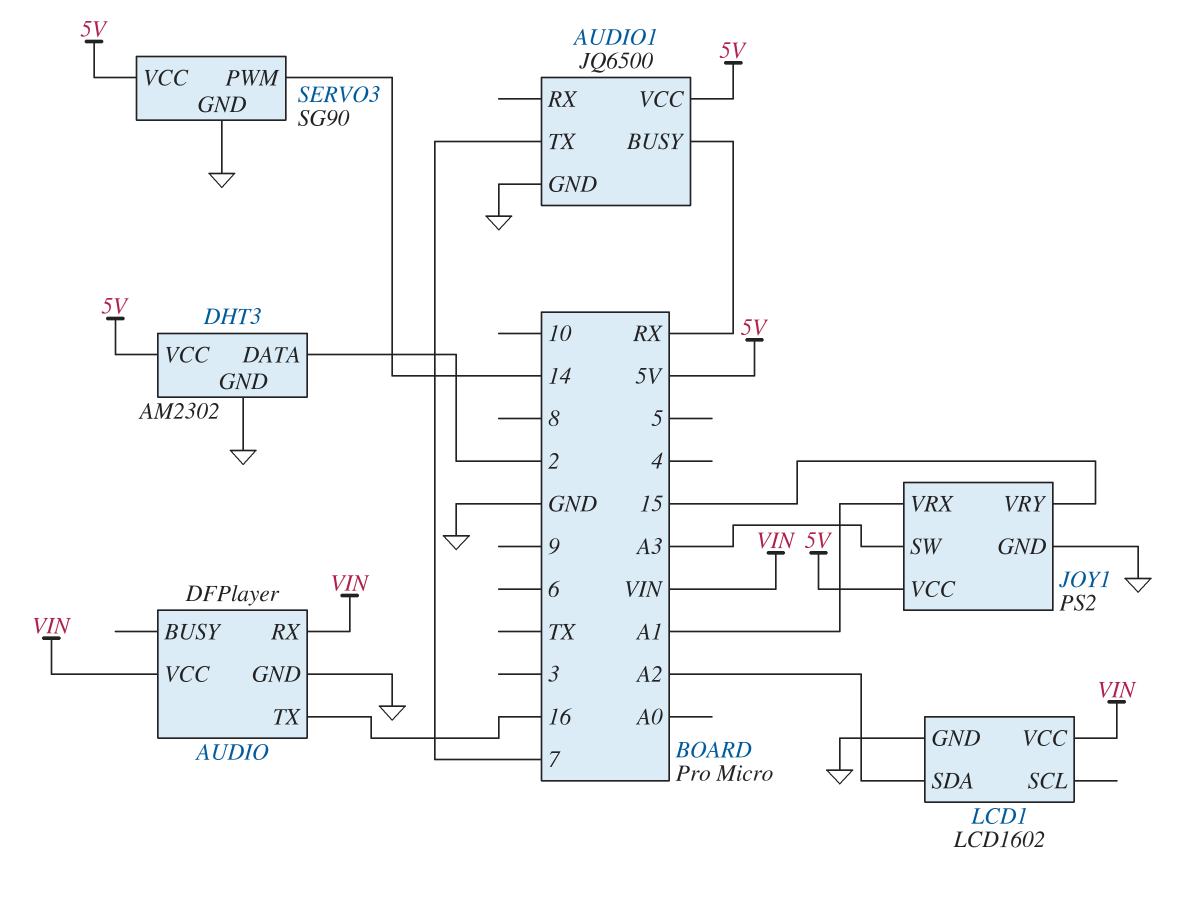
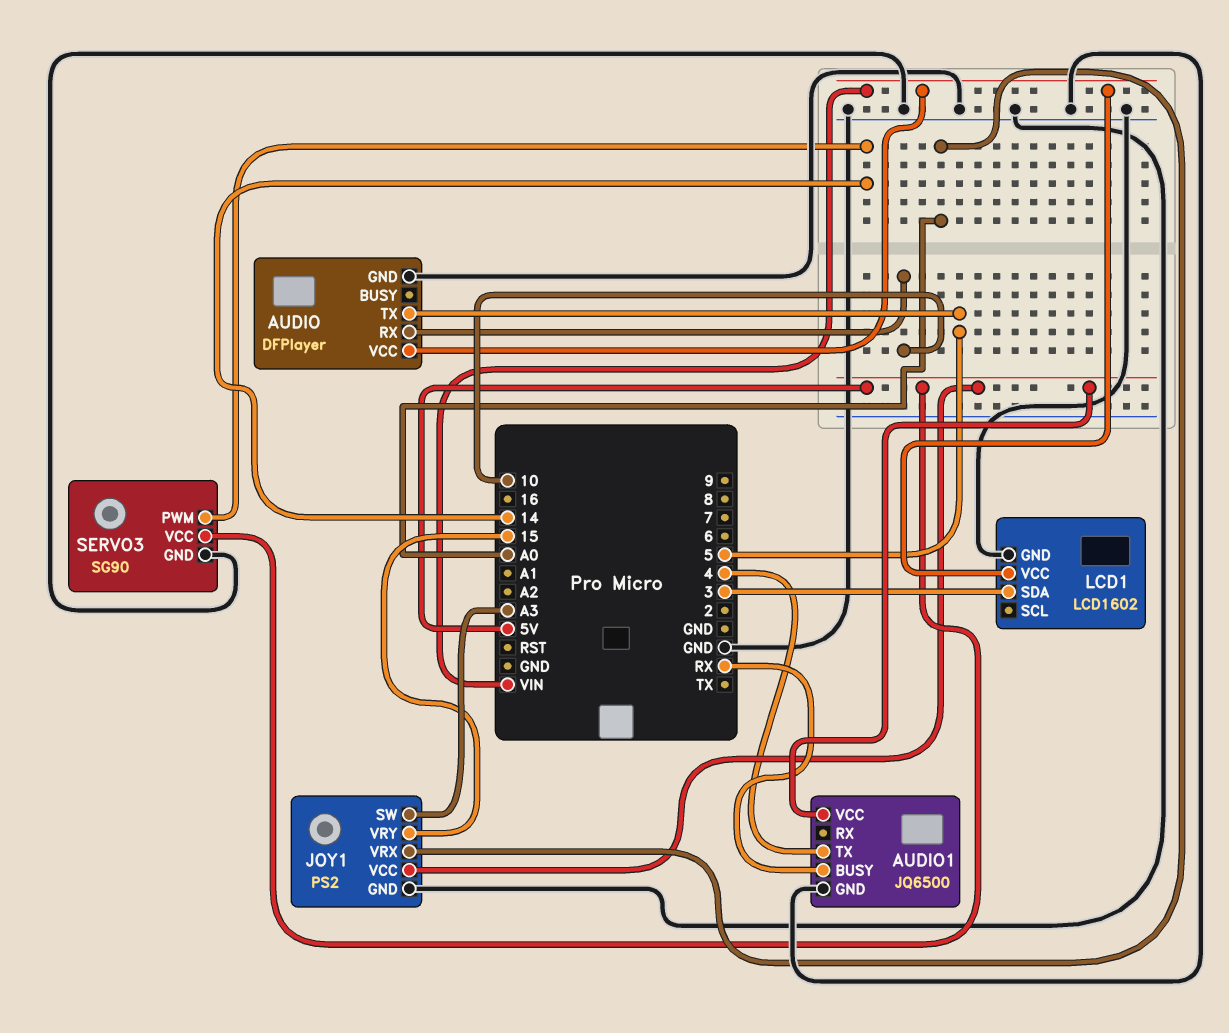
AUDIO pin RX: VIN -> 10
AUDIO pin TX: 16 -> 5
AUDIO1 pin TX: 7 -> 4
DHT3: AM2302 -> none
DHT3 pin DATA: 2 -> none
DHT3 pin GND: GND -> none
DHT3 pin VCC: 5V -> none
JOY1 pin VRX: A1 -> A0
LCD1 pin SDA: A2 -> 3

